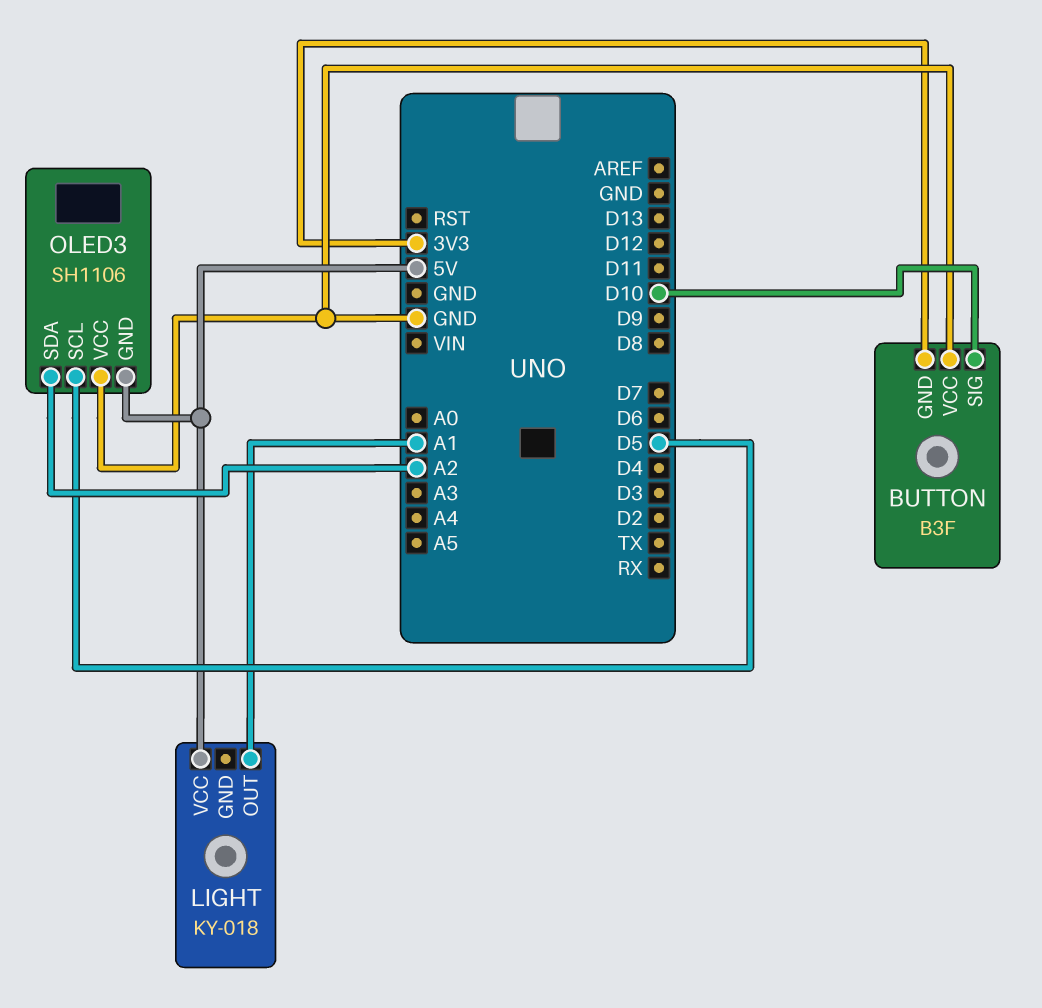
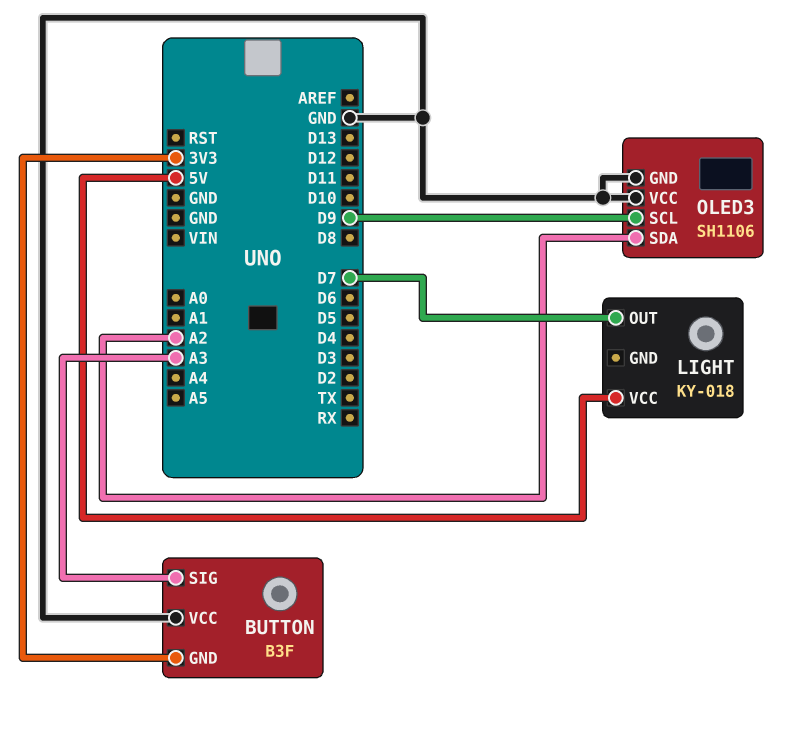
BUTTON pin SIG: D10 -> A3
LIGHT pin OUT: A1 -> D7
OLED3 pin GND: 5V -> GND
OLED3 pin SCL: D5 -> D9

